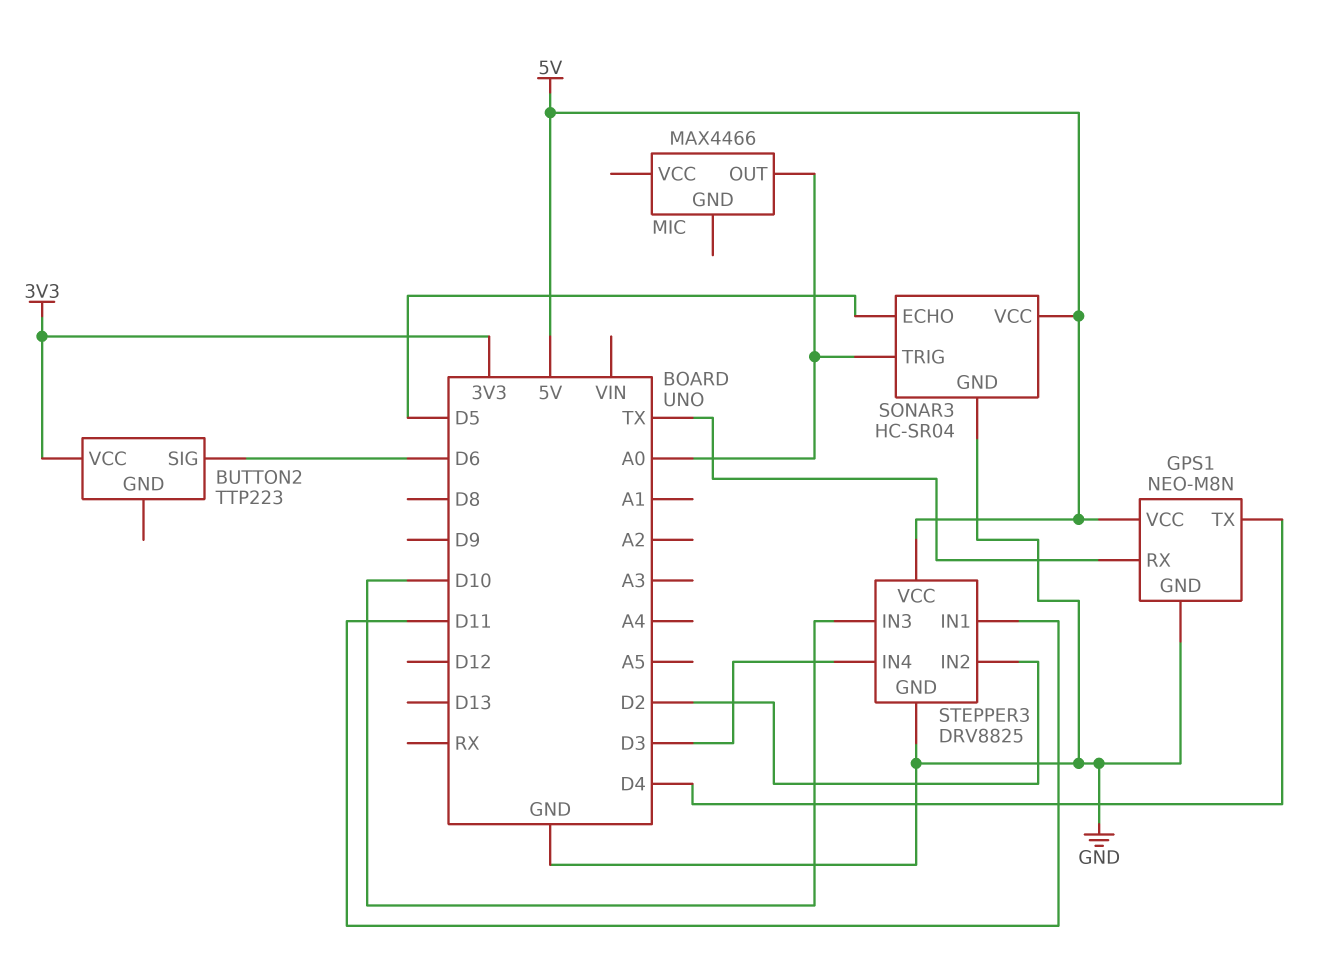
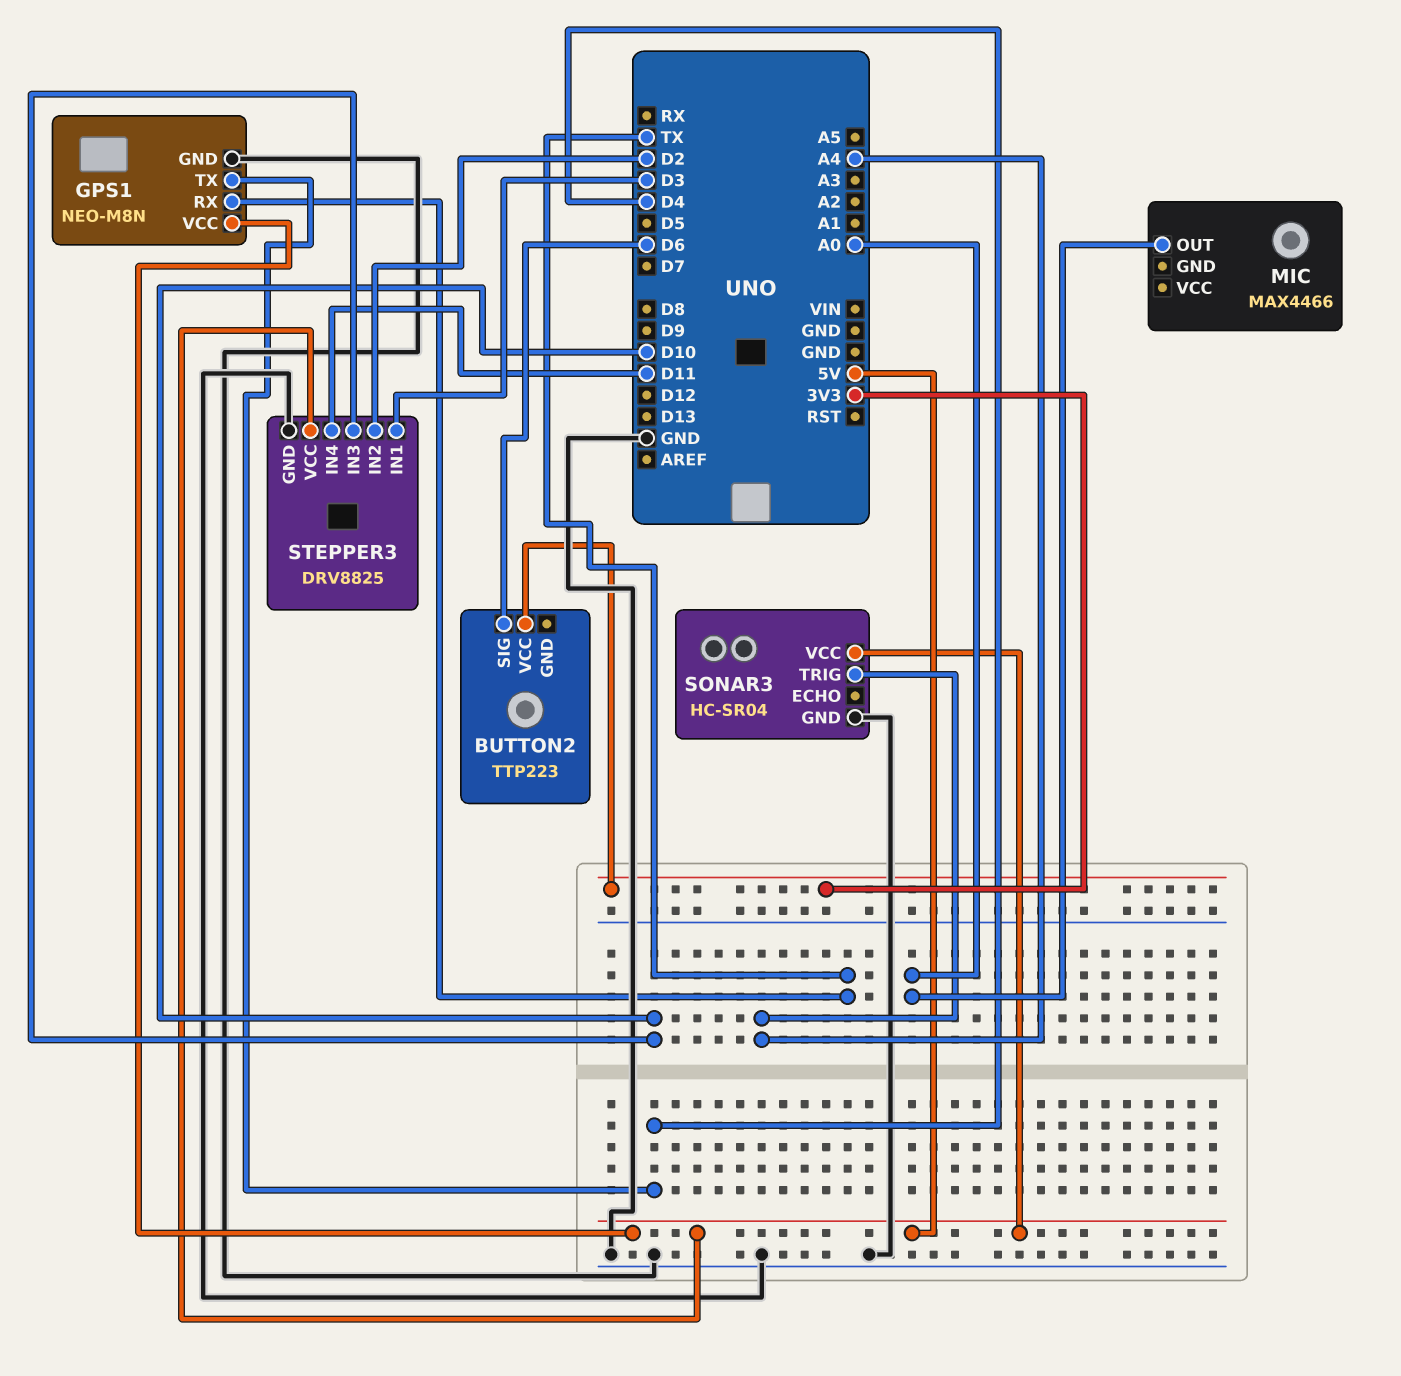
SONAR3 pin ECHO: D5 -> none
SONAR3 pin TRIG: A0 -> A4
STEPPER3 pin IN1: D11 -> D3
STEPPER3 pin IN4: D3 -> D11

